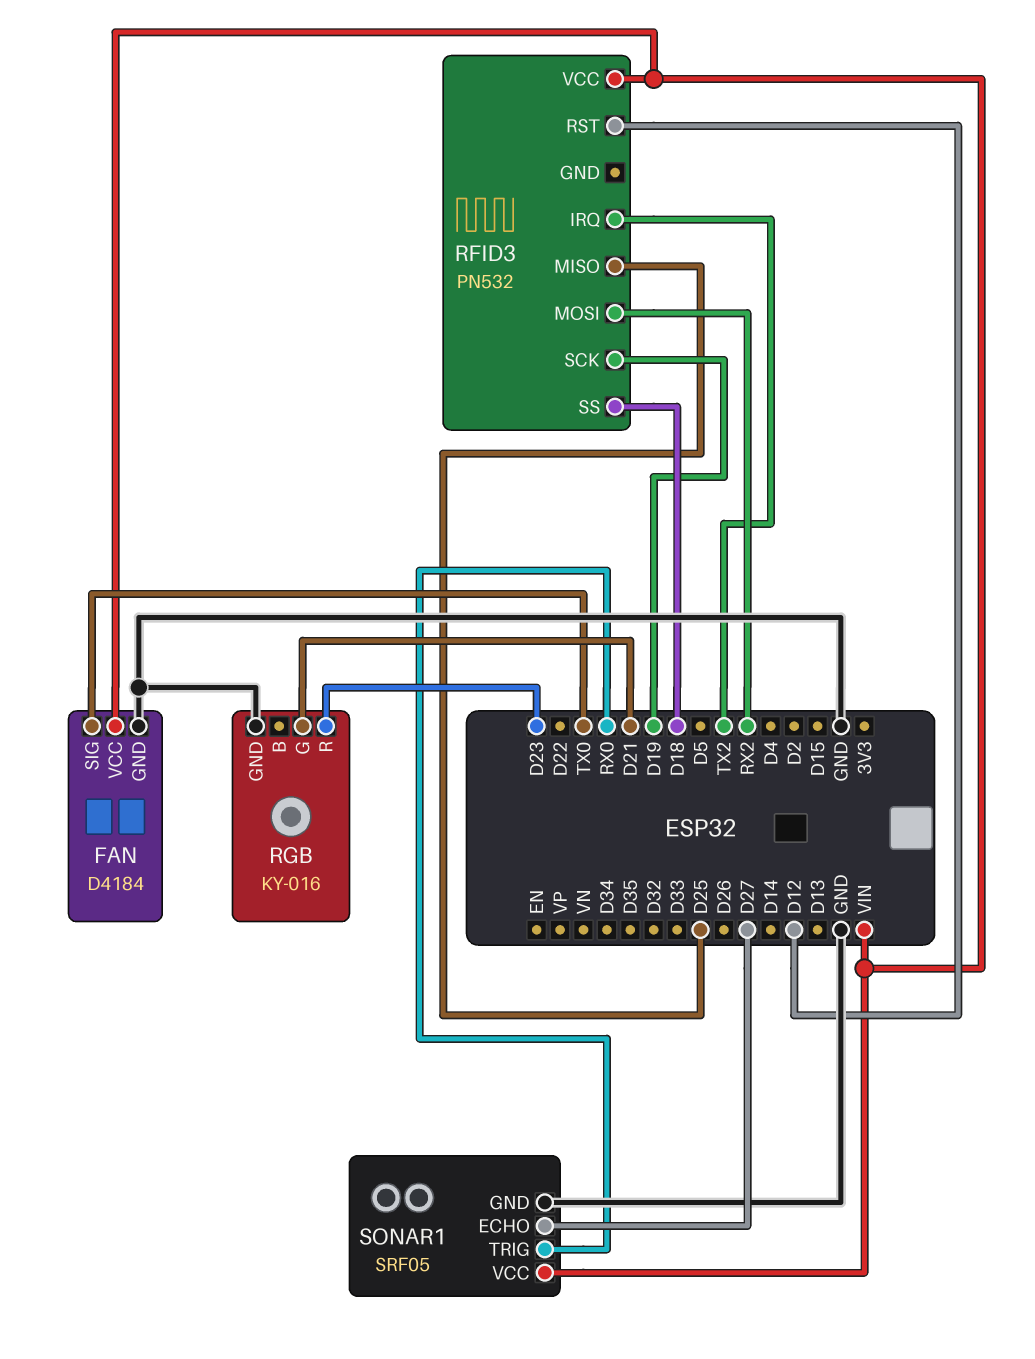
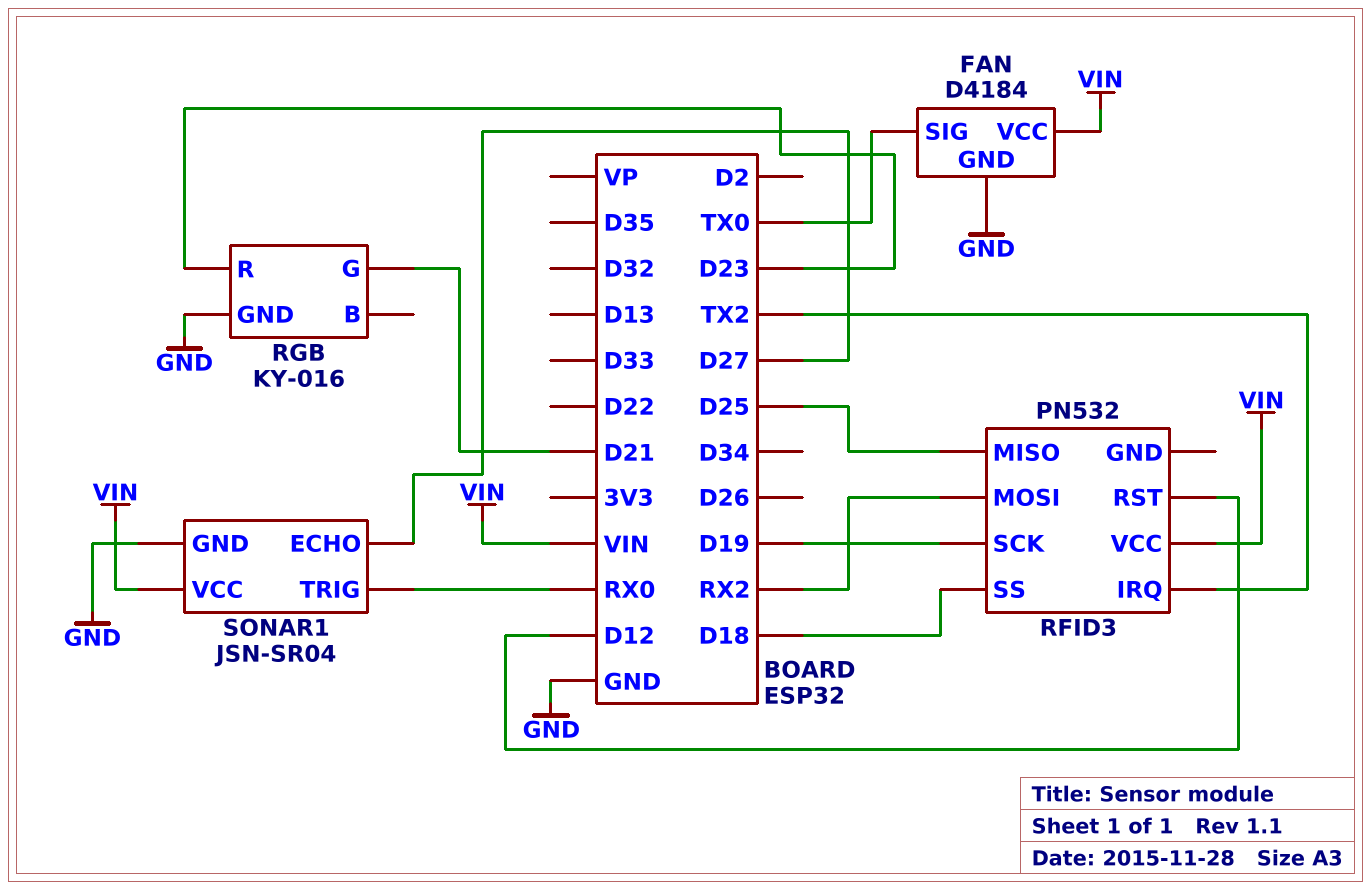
SONAR1: SRF05 -> JSN-SR04

